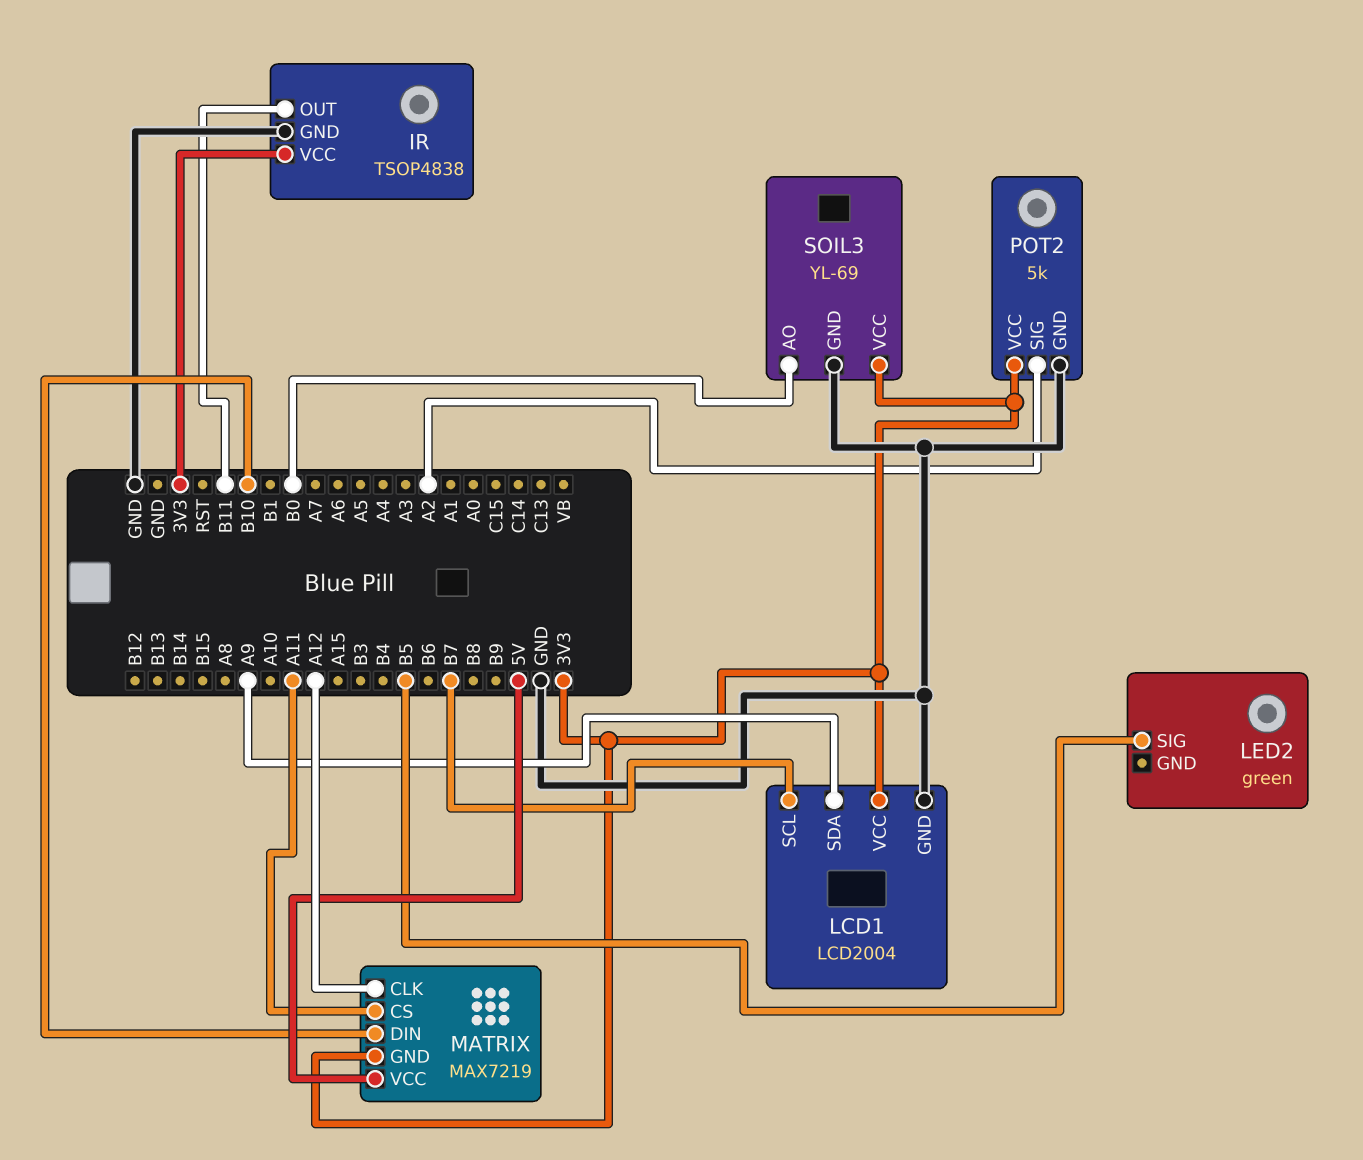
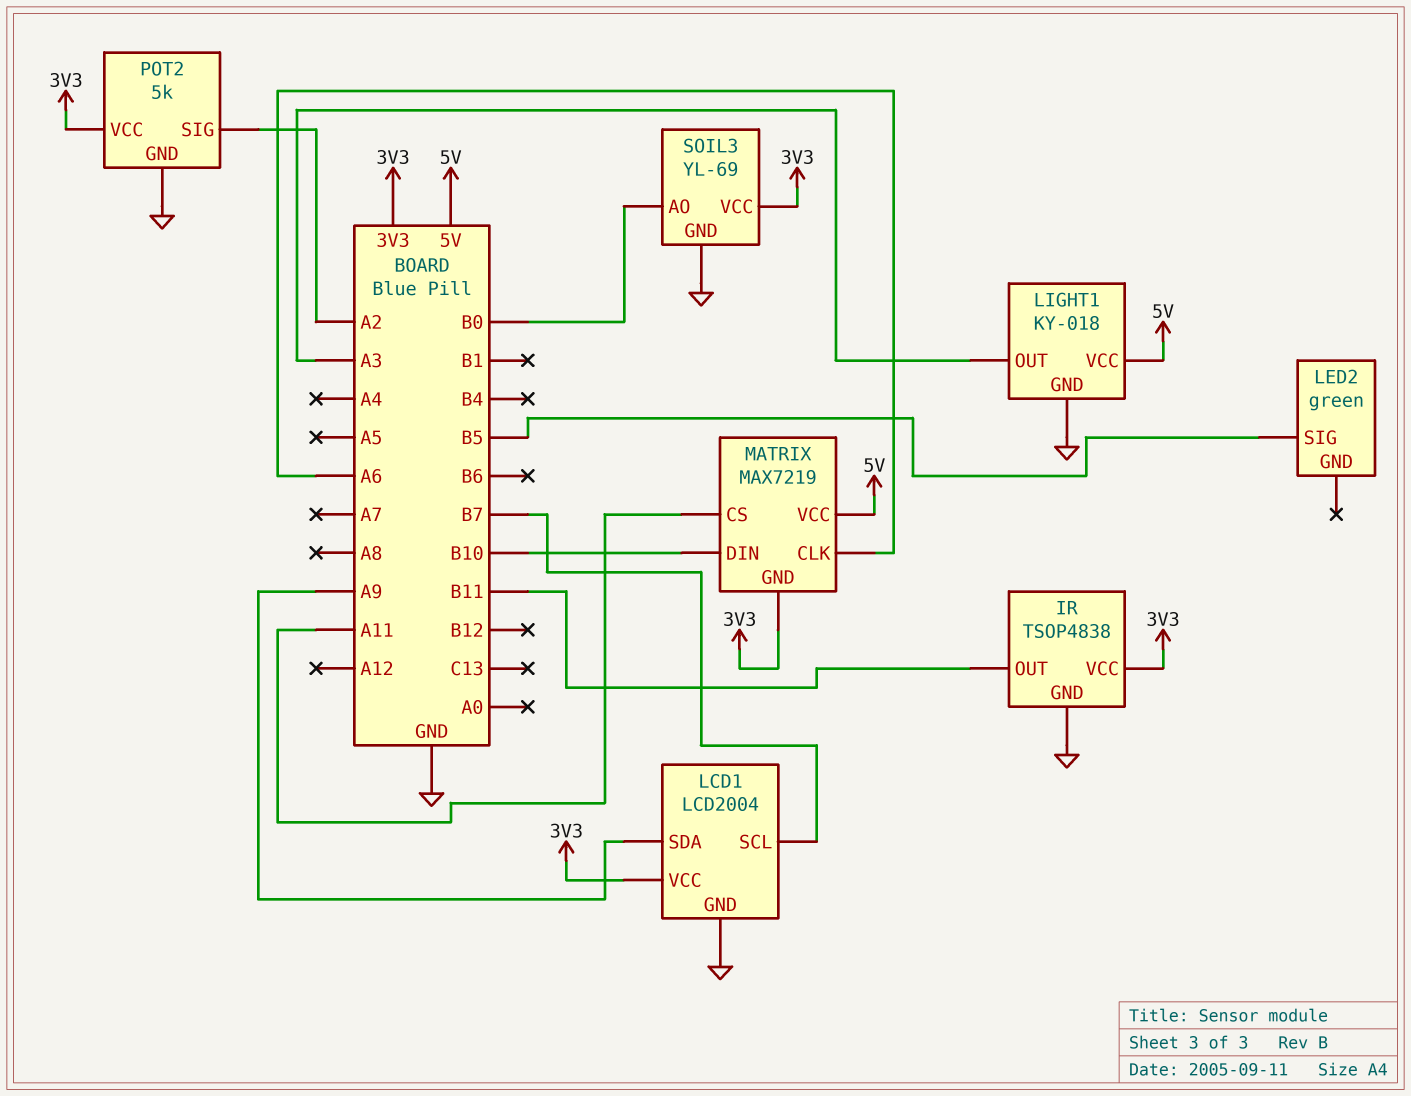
LIGHT1: none -> KY-018
LIGHT1 pin GND: none -> GND
LIGHT1 pin OUT: none -> A3
LIGHT1 pin VCC: none -> 5V
MATRIX pin CLK: A12 -> A6

